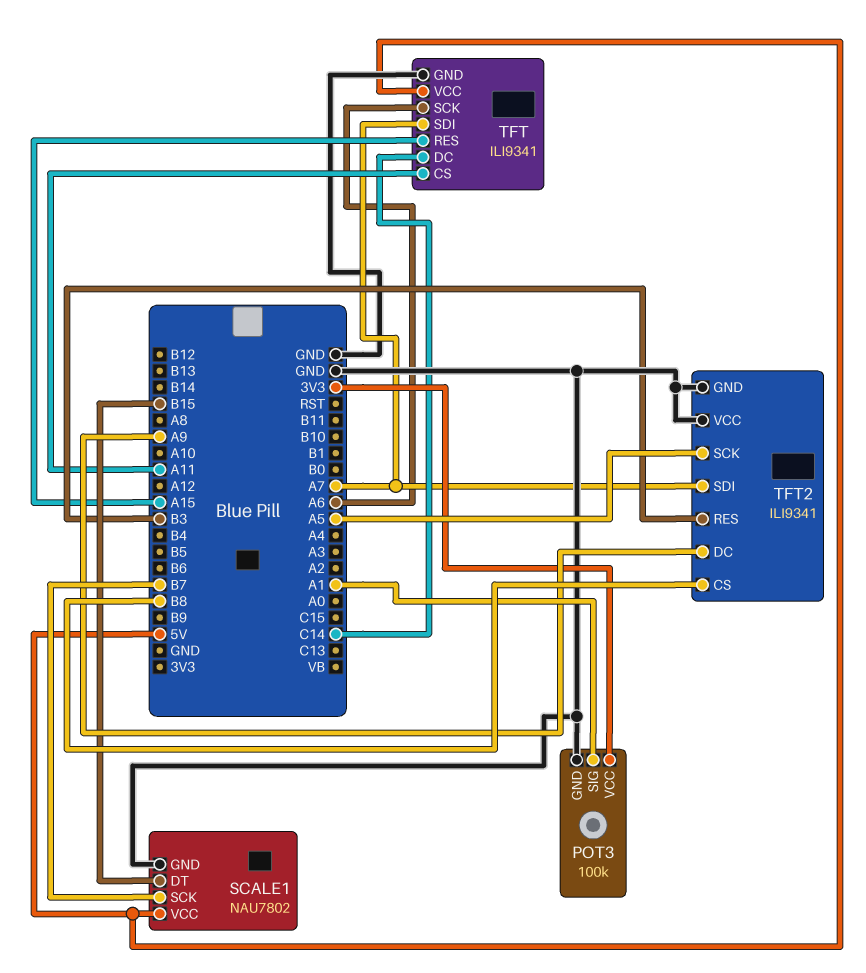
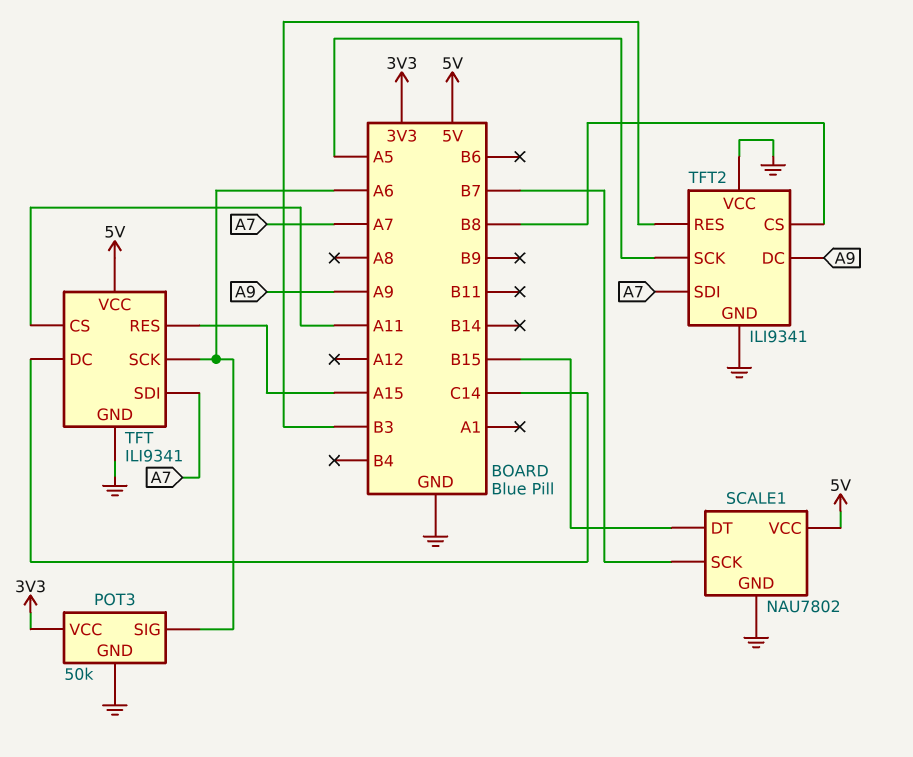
POT3: 100k -> 50k
POT3 pin SIG: A1 -> A6

